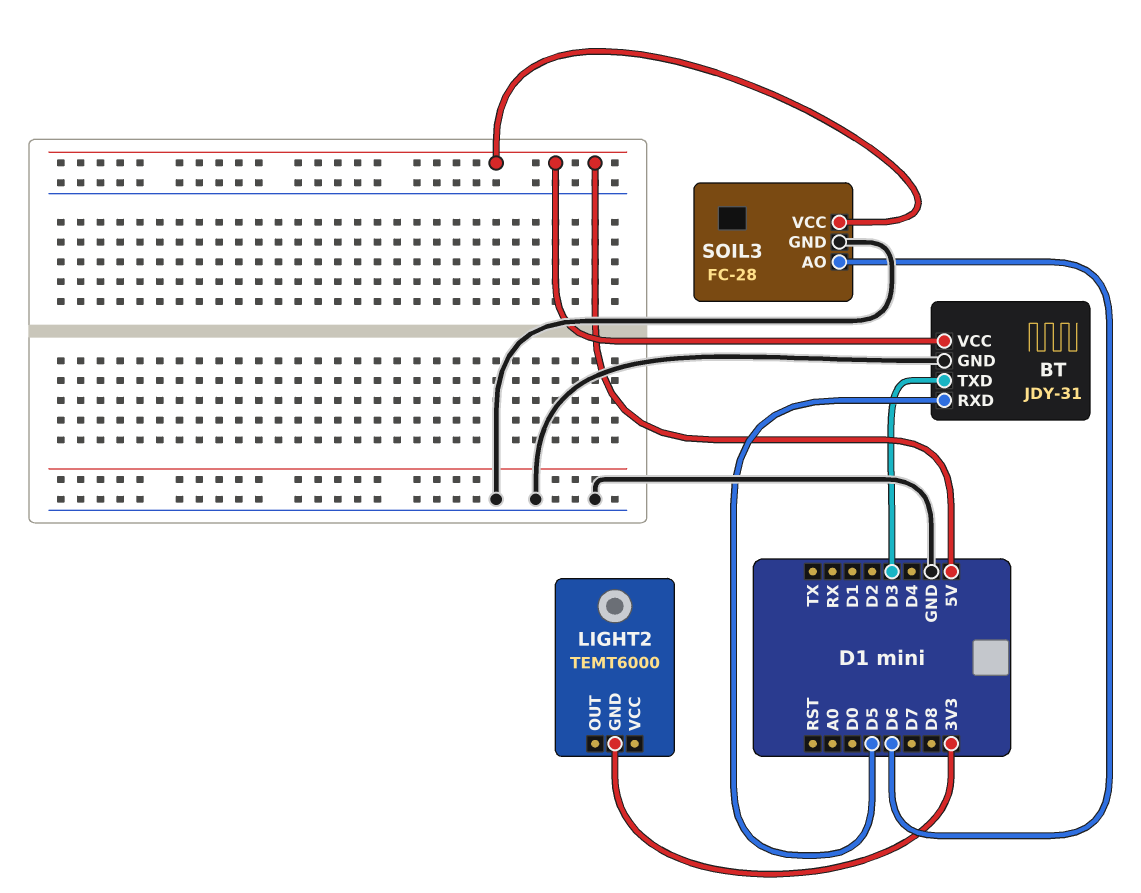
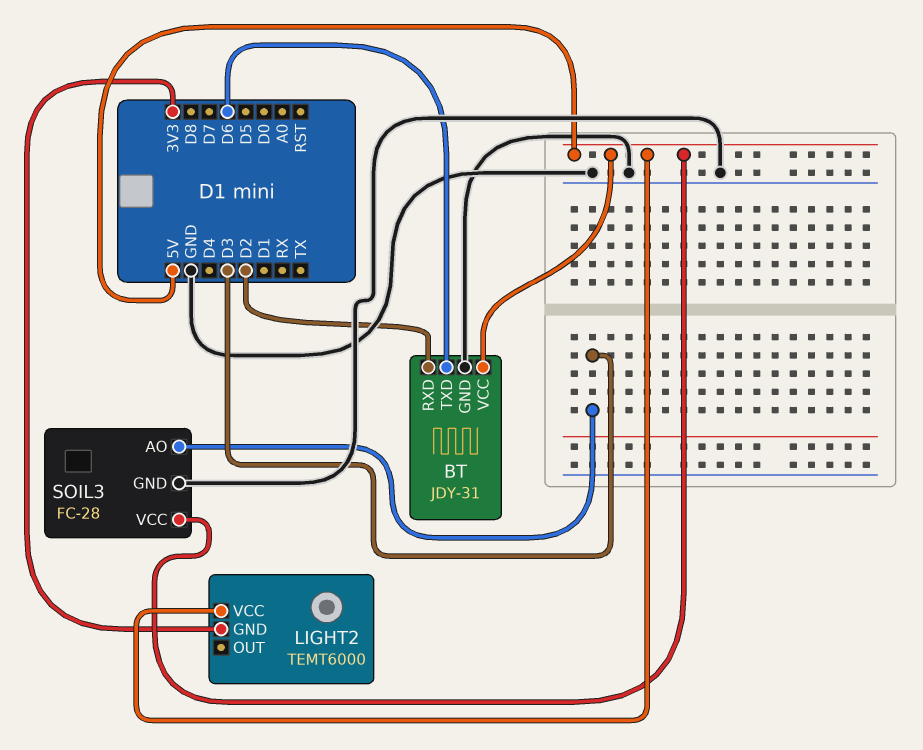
BT pin RXD: D5 -> D2
BT pin TXD: D3 -> D6
LIGHT2 pin VCC: none -> 5V
SOIL3 pin AO: D6 -> D3

